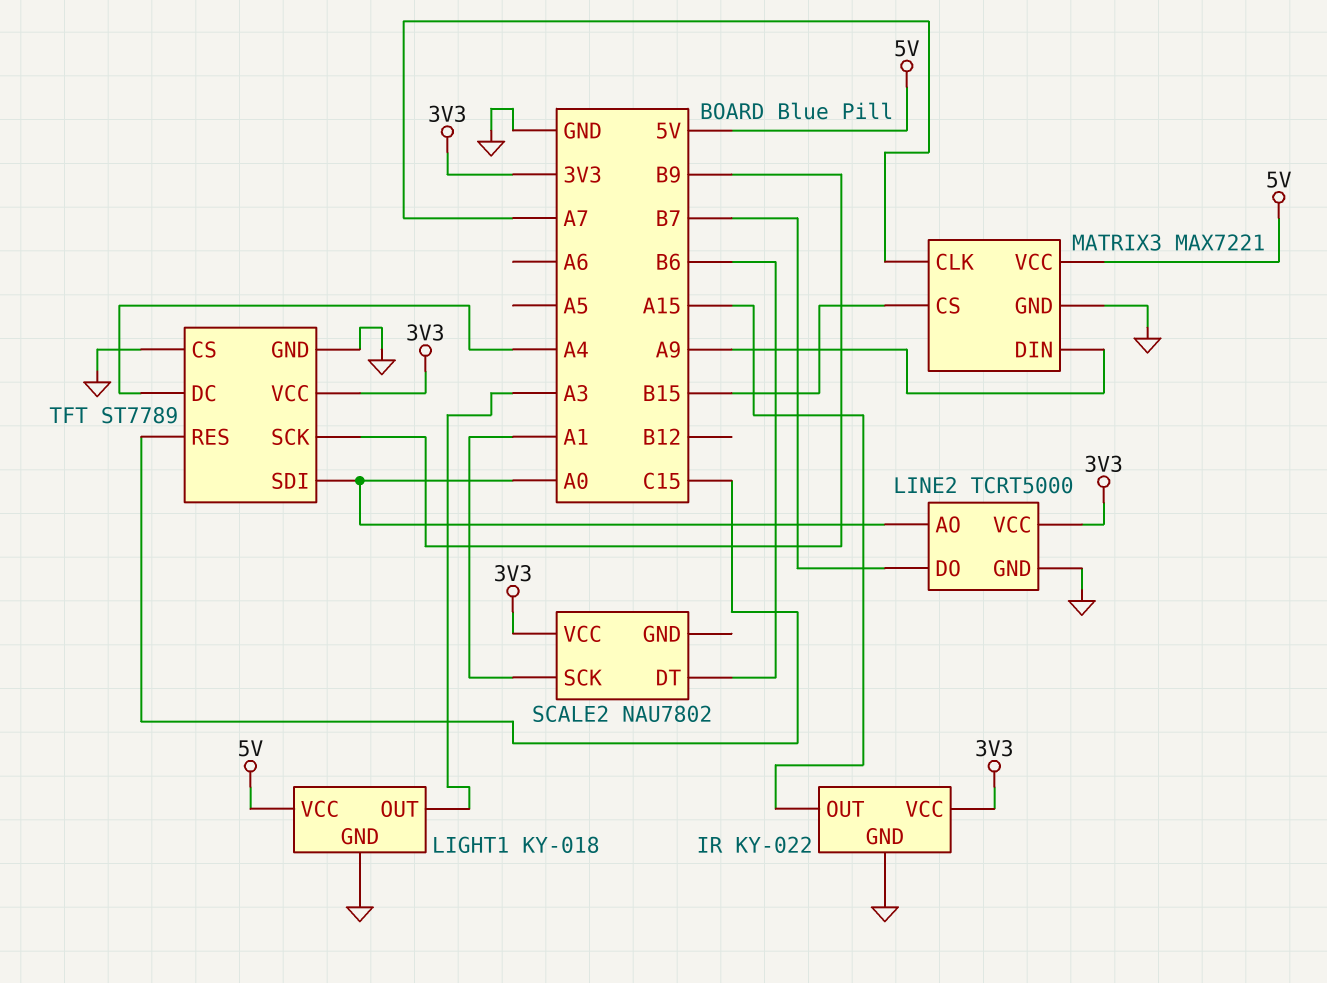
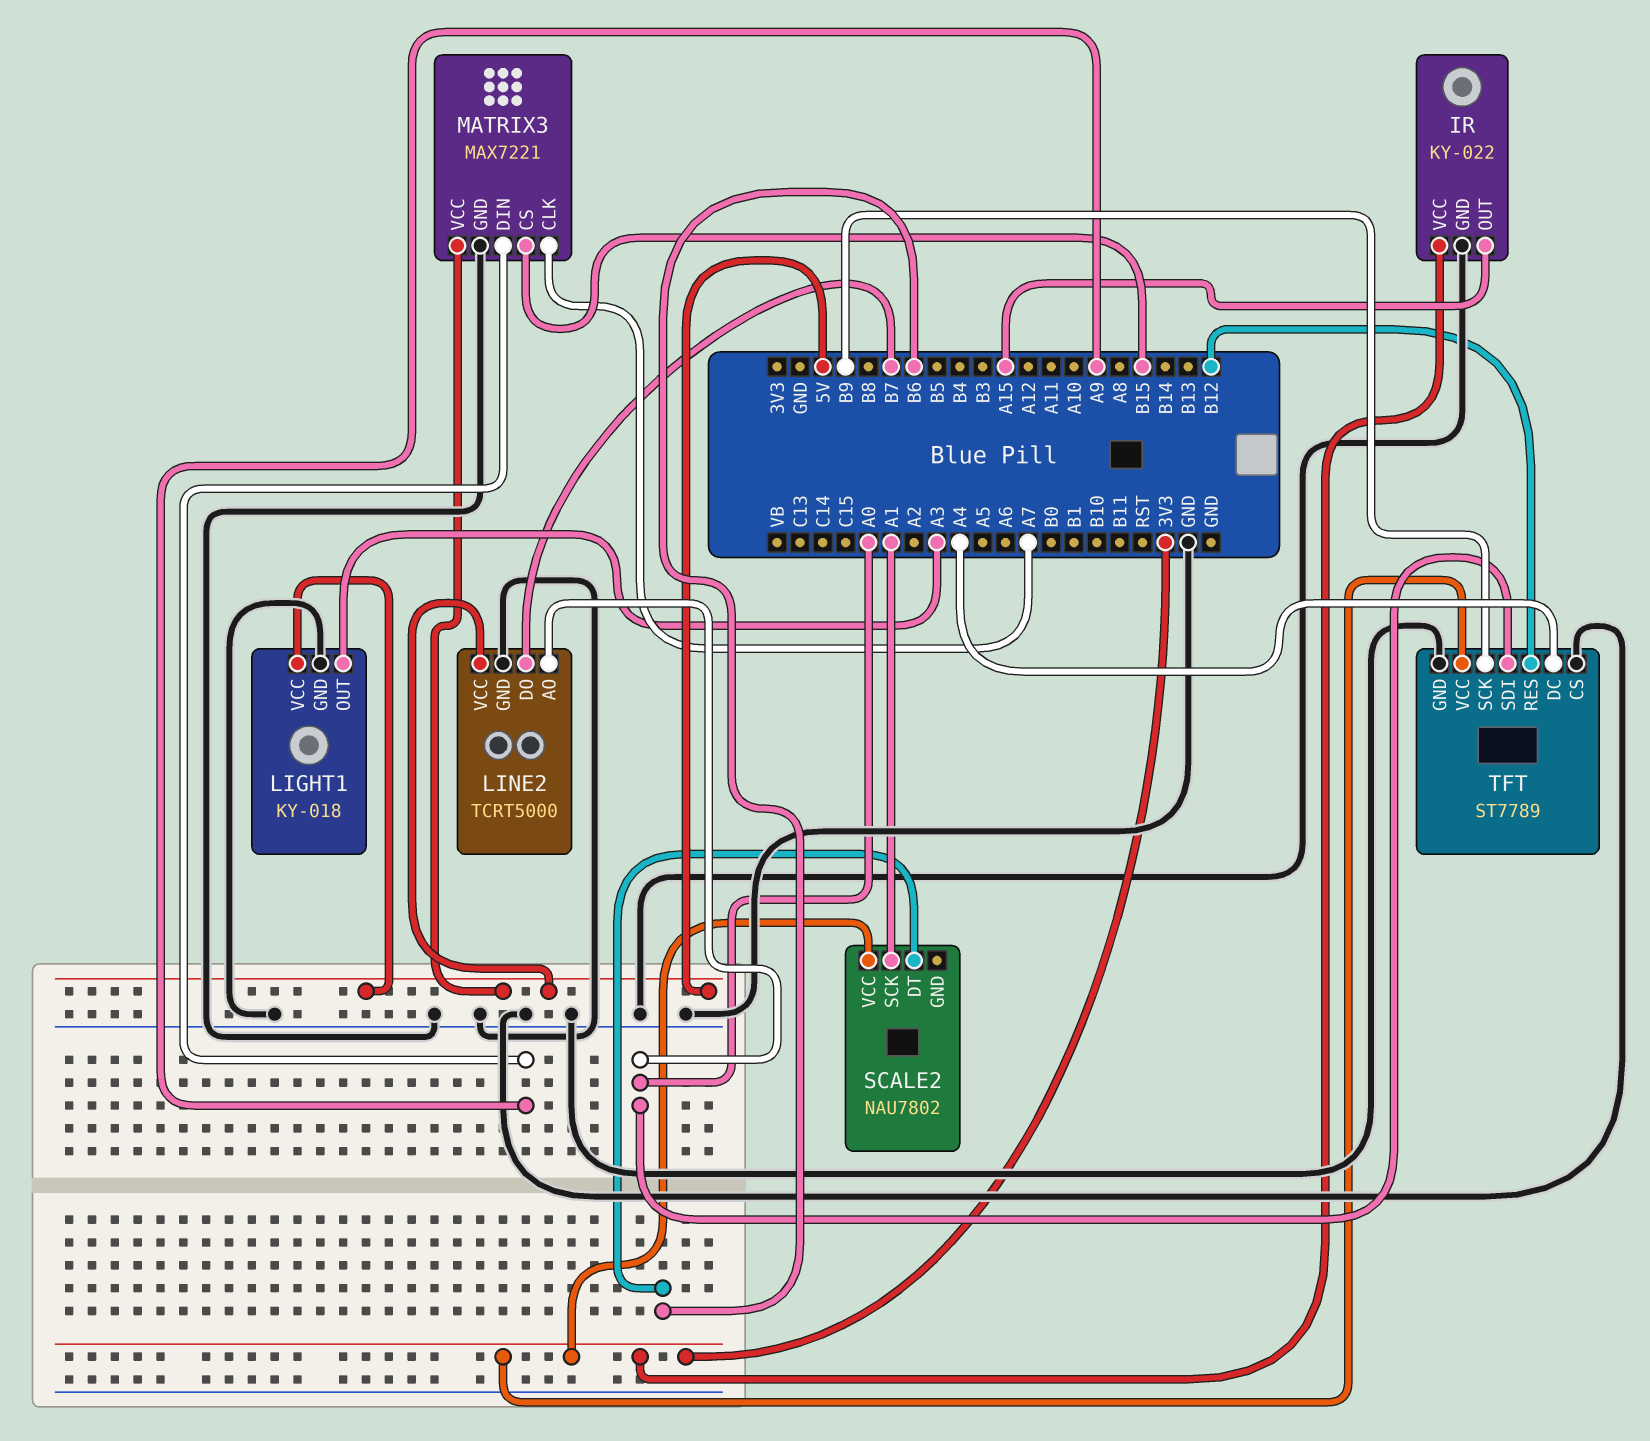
LINE2 pin VCC: 3V3 -> 5V
TFT pin RES: C15 -> B12

